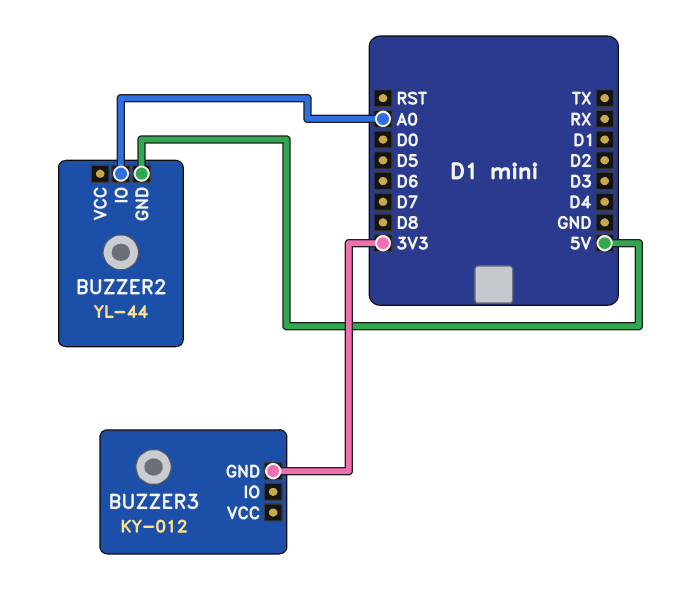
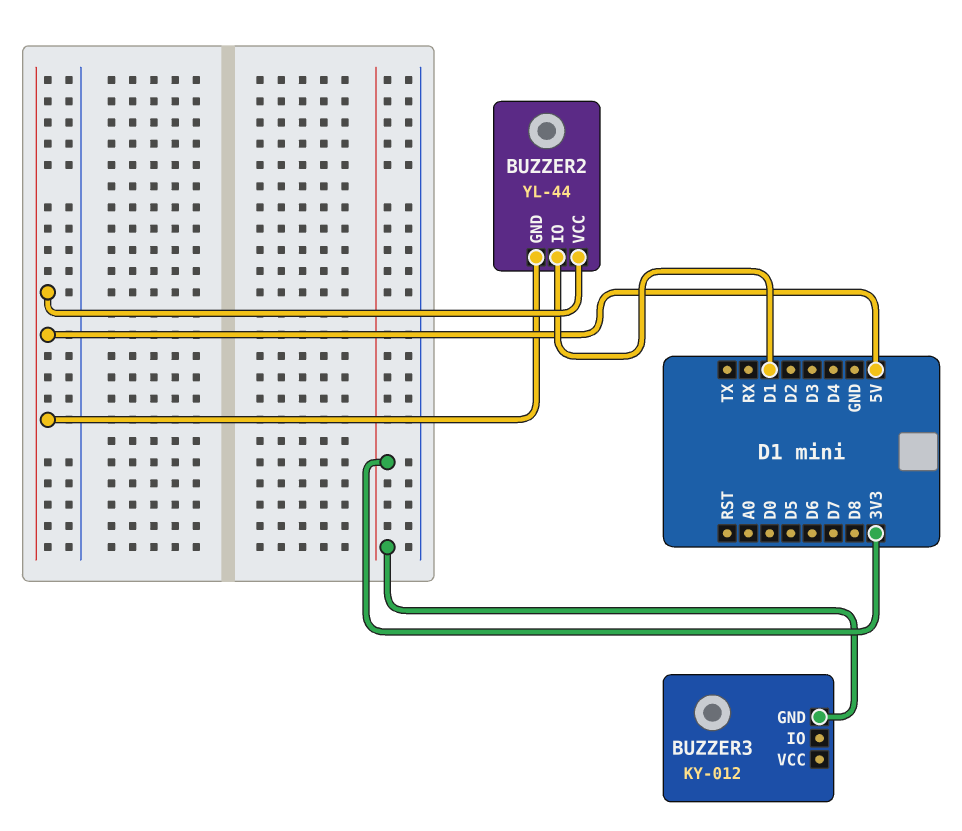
BUZZER2 pin IO: A0 -> D1
BUZZER2 pin VCC: none -> 5V

